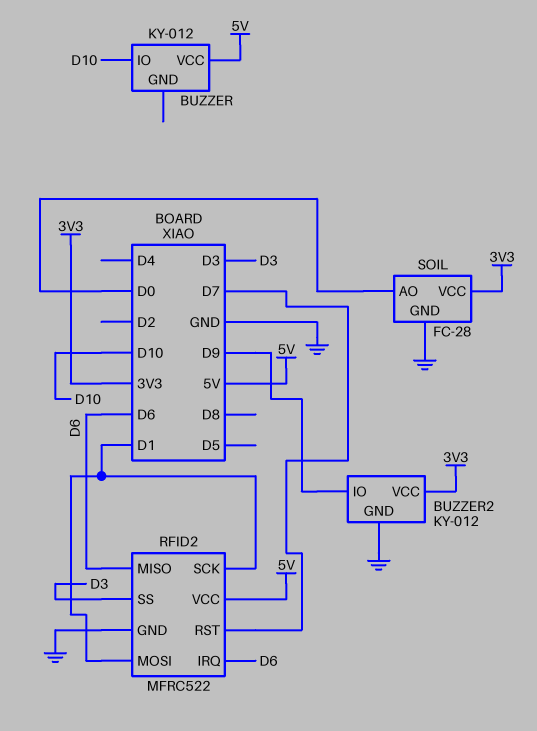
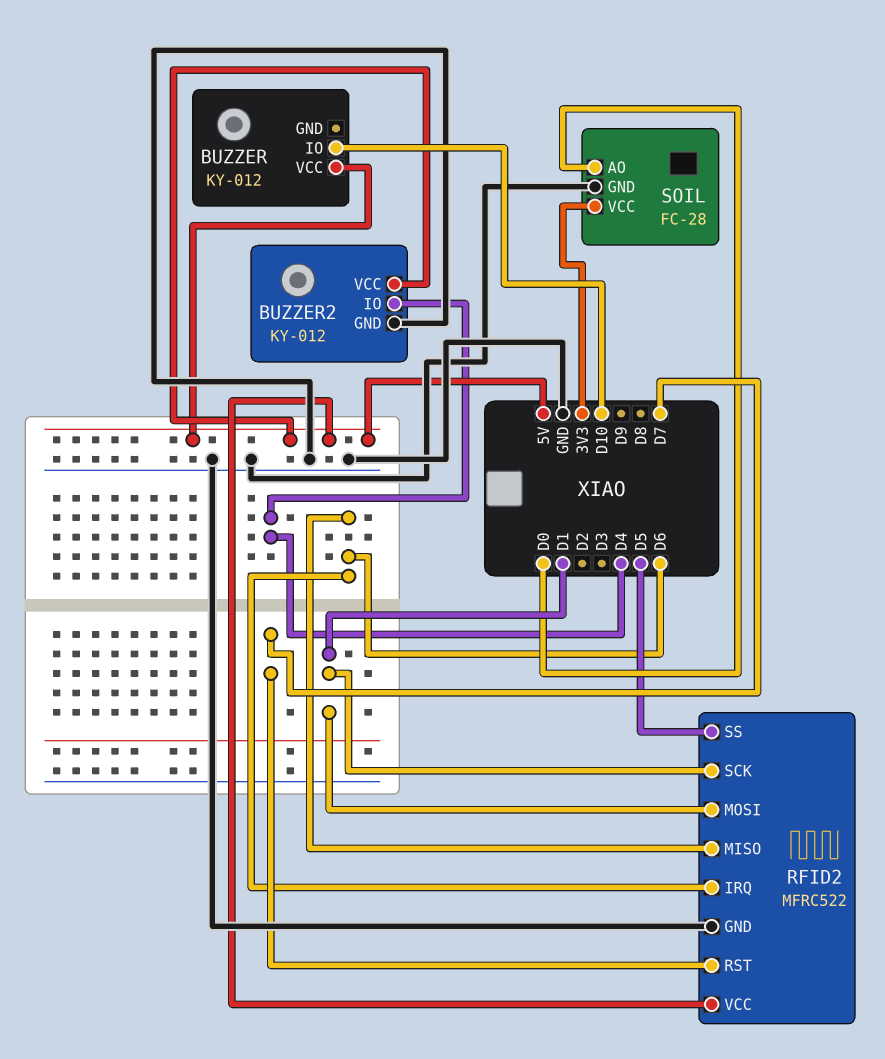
BUZZER2 pin IO: D9 -> D4
BUZZER2 pin VCC: 3V3 -> 5V
RFID2 pin SS: D3 -> D5

